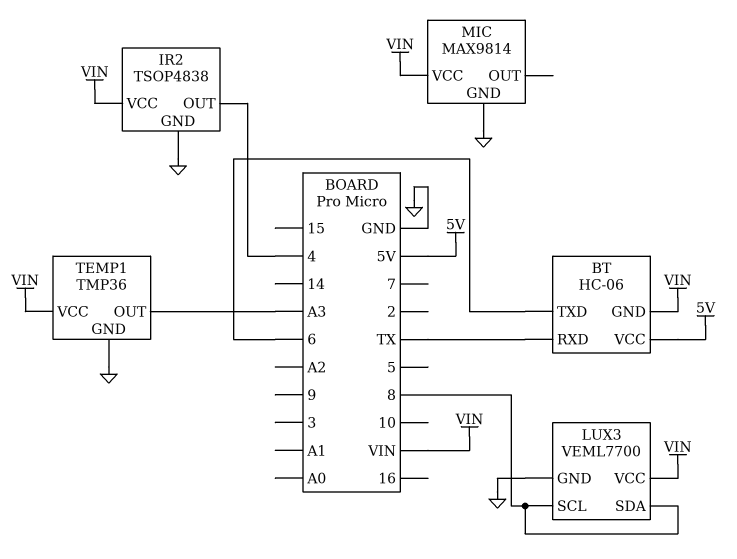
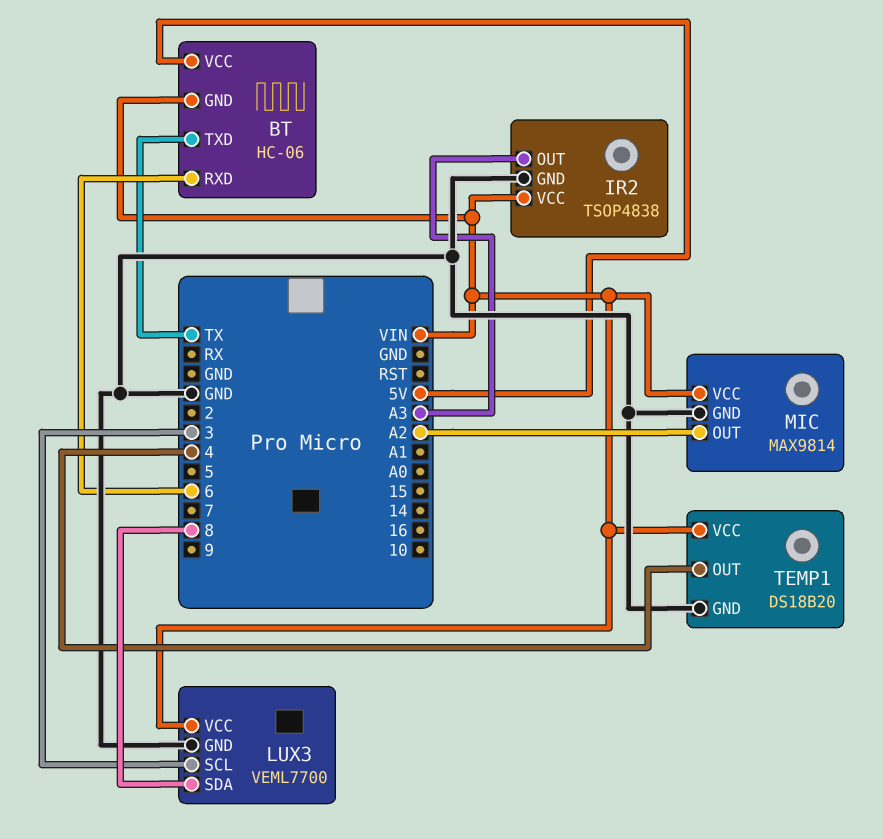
BT pin RXD: TX -> 6
BT pin TXD: 6 -> TX
IR2 pin OUT: 4 -> A3
LUX3 pin SCL: 8 -> 3
MIC pin OUT: none -> A2
TEMP1: TMP36 -> DS18B20
TEMP1 pin OUT: A3 -> 4

